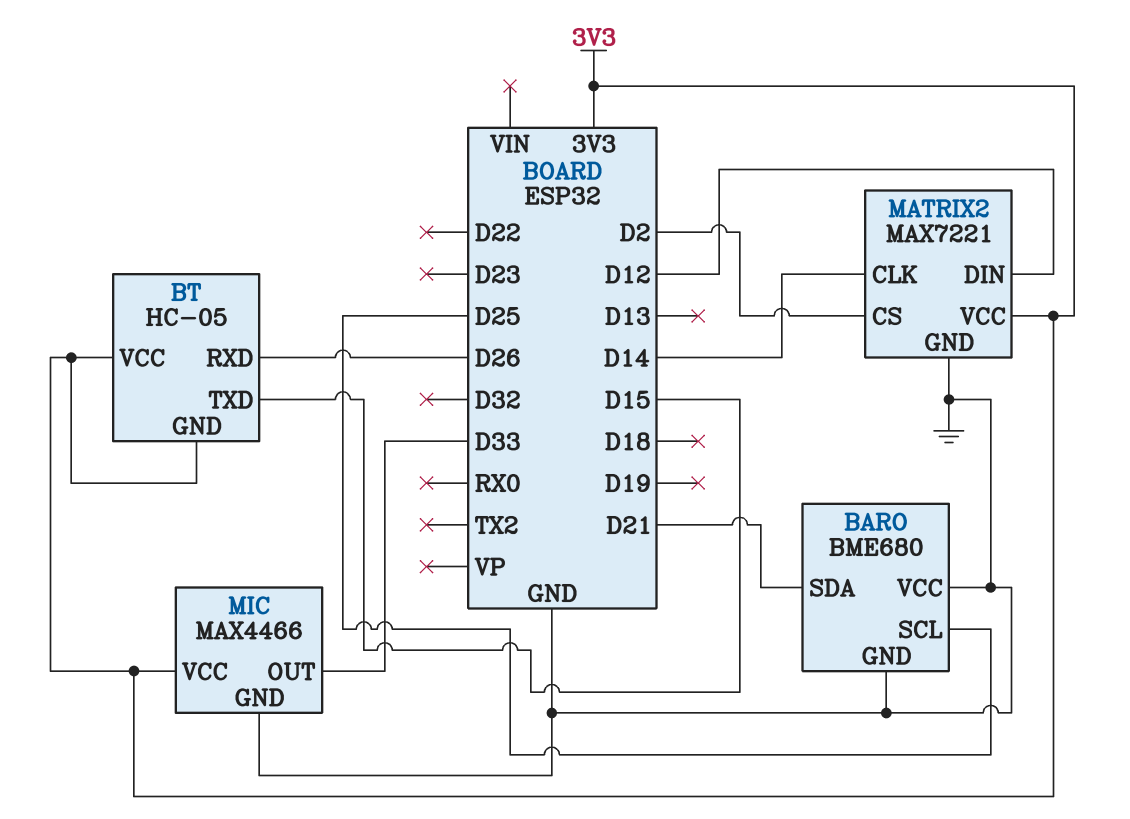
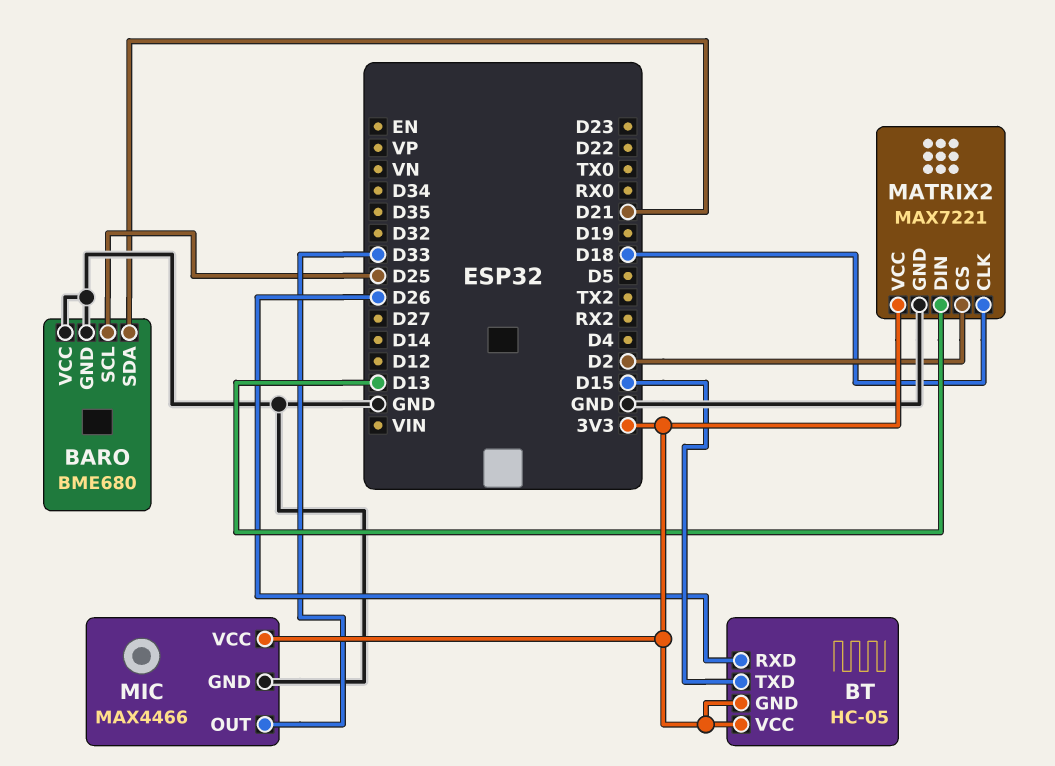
MATRIX2 pin CLK: D14 -> D18
MATRIX2 pin DIN: D12 -> D13

